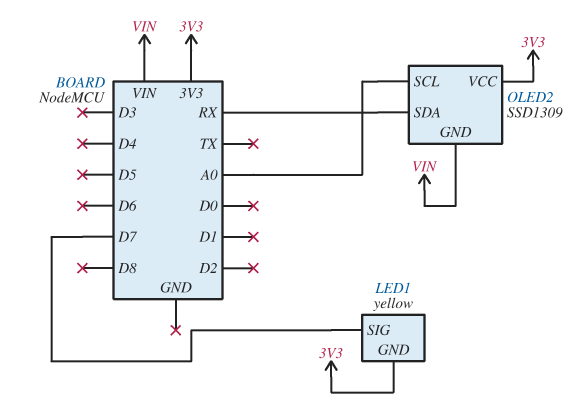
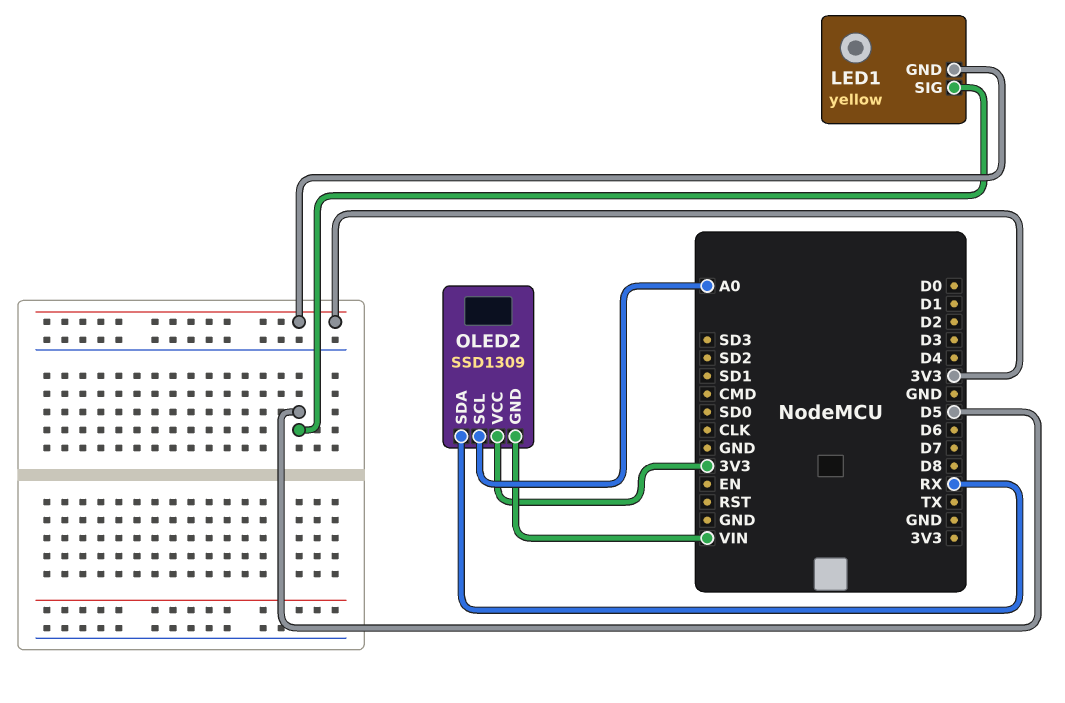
LED1 pin SIG: D7 -> D5

